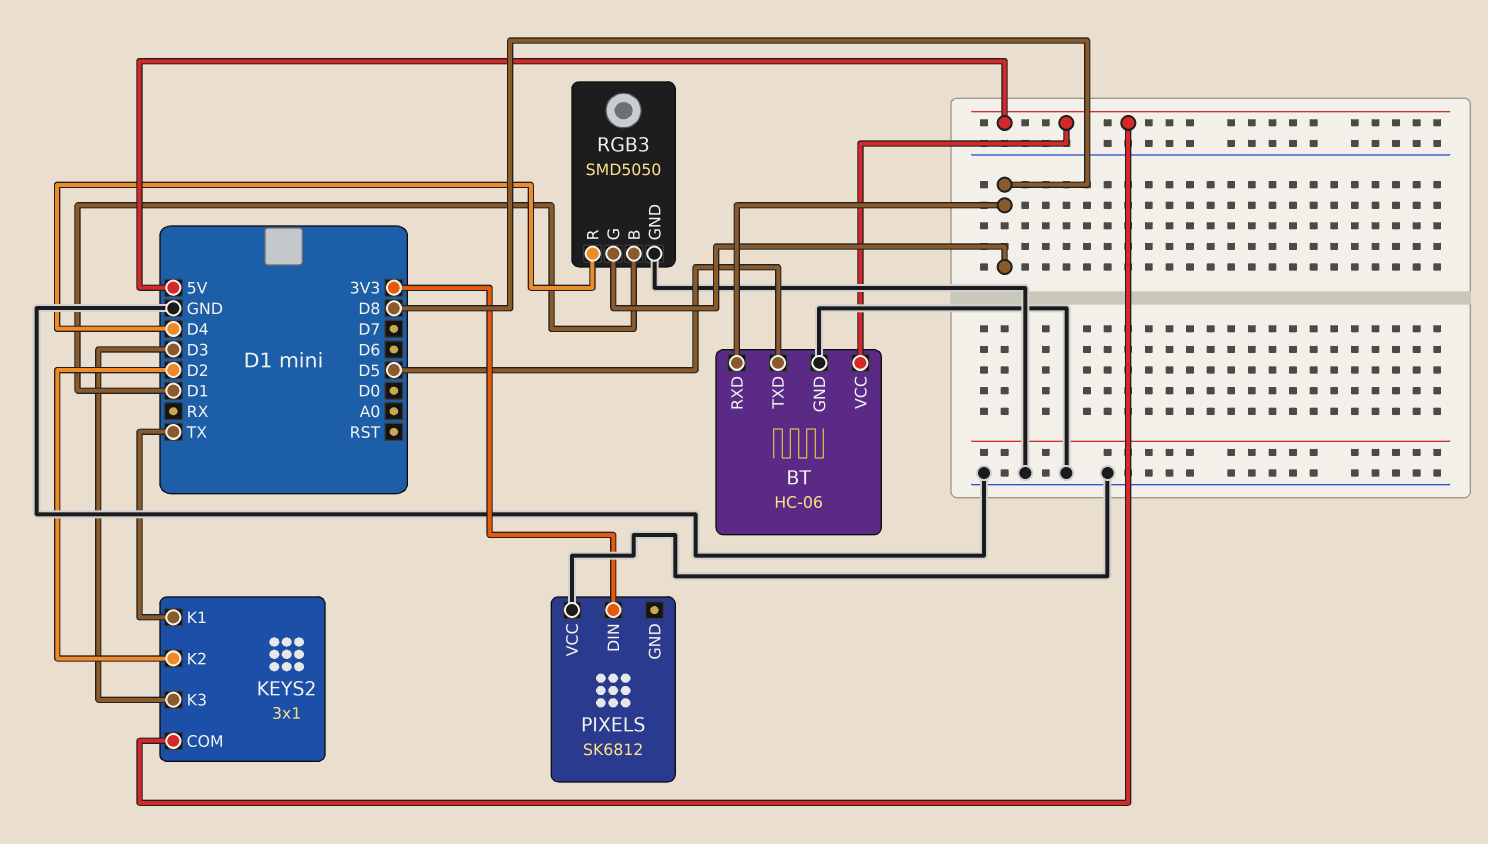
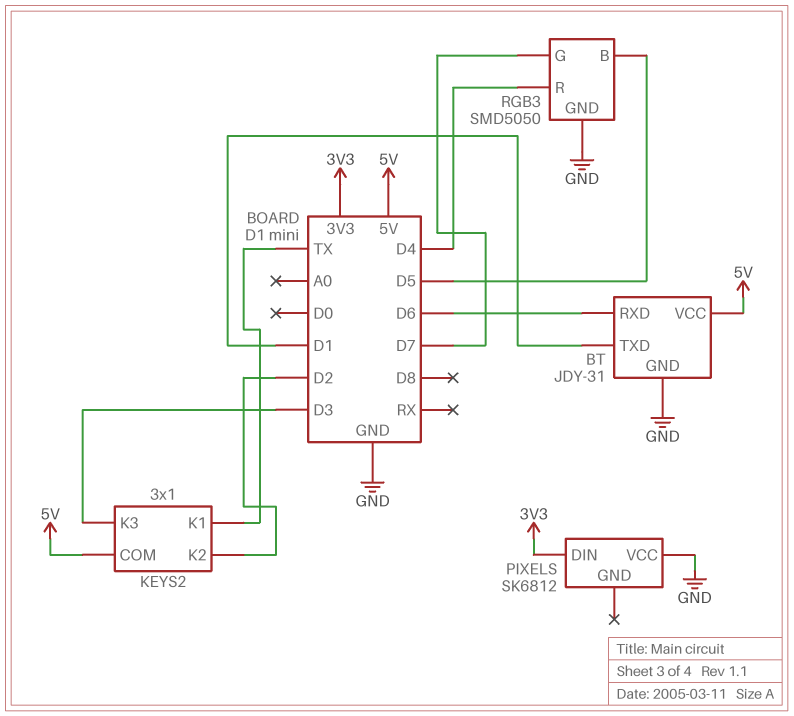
BT: HC-06 -> JDY-31
BT pin RXD: D8 -> D6
BT pin TXD: D5 -> D1
RGB3 pin B: D1 -> D5
RGB3 pin G: D8 -> D7

